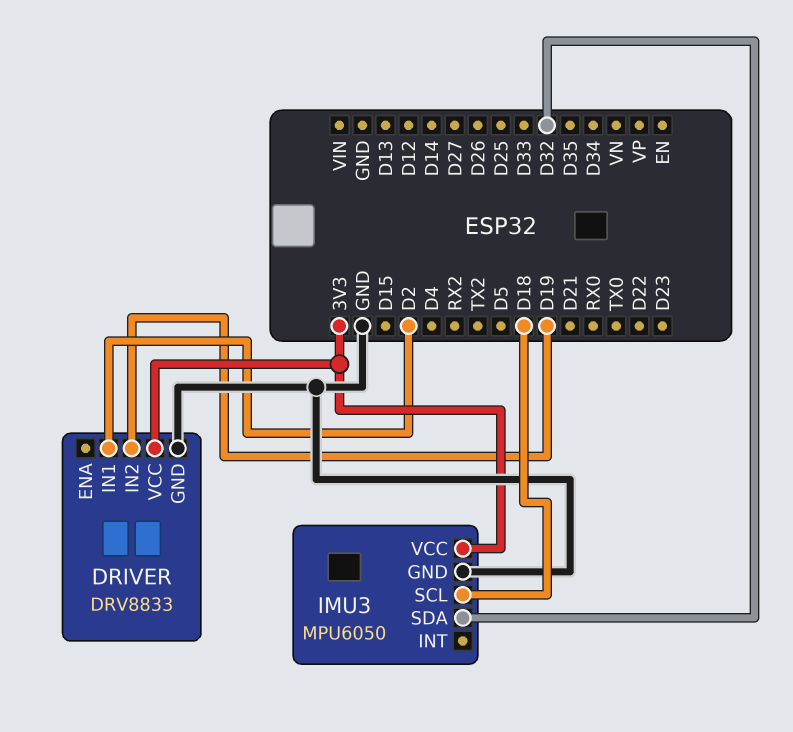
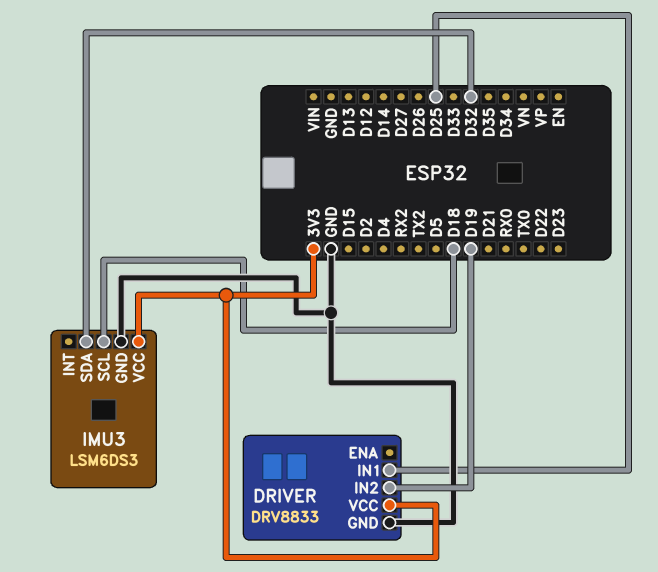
DRIVER pin IN1: D2 -> D25
IMU3: MPU6050 -> LSM6DS3

